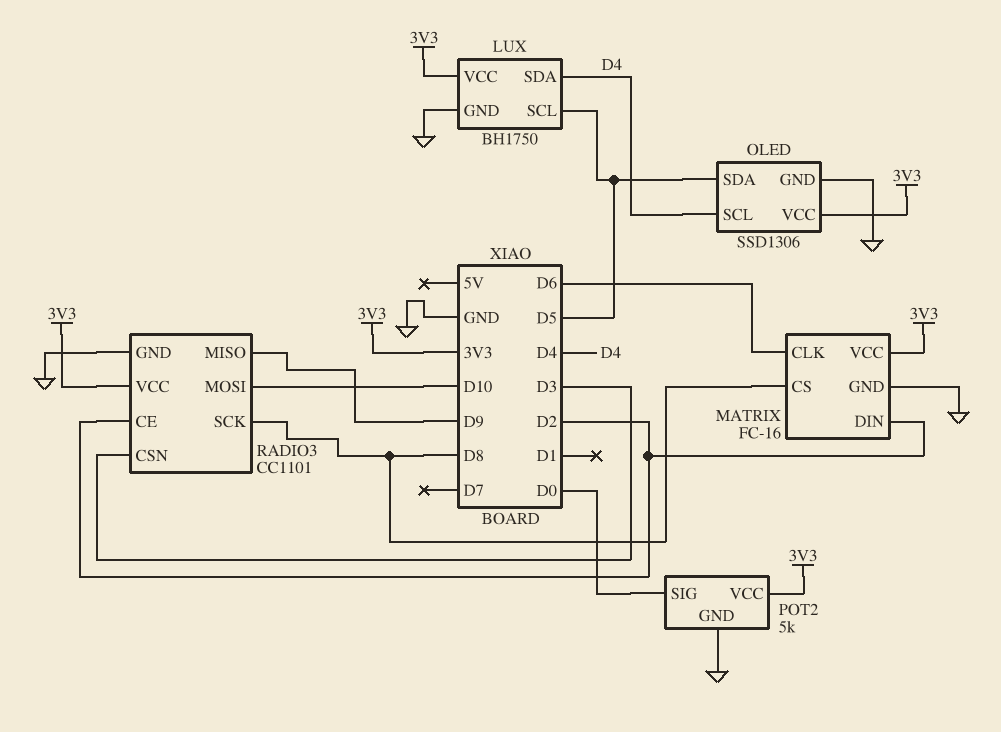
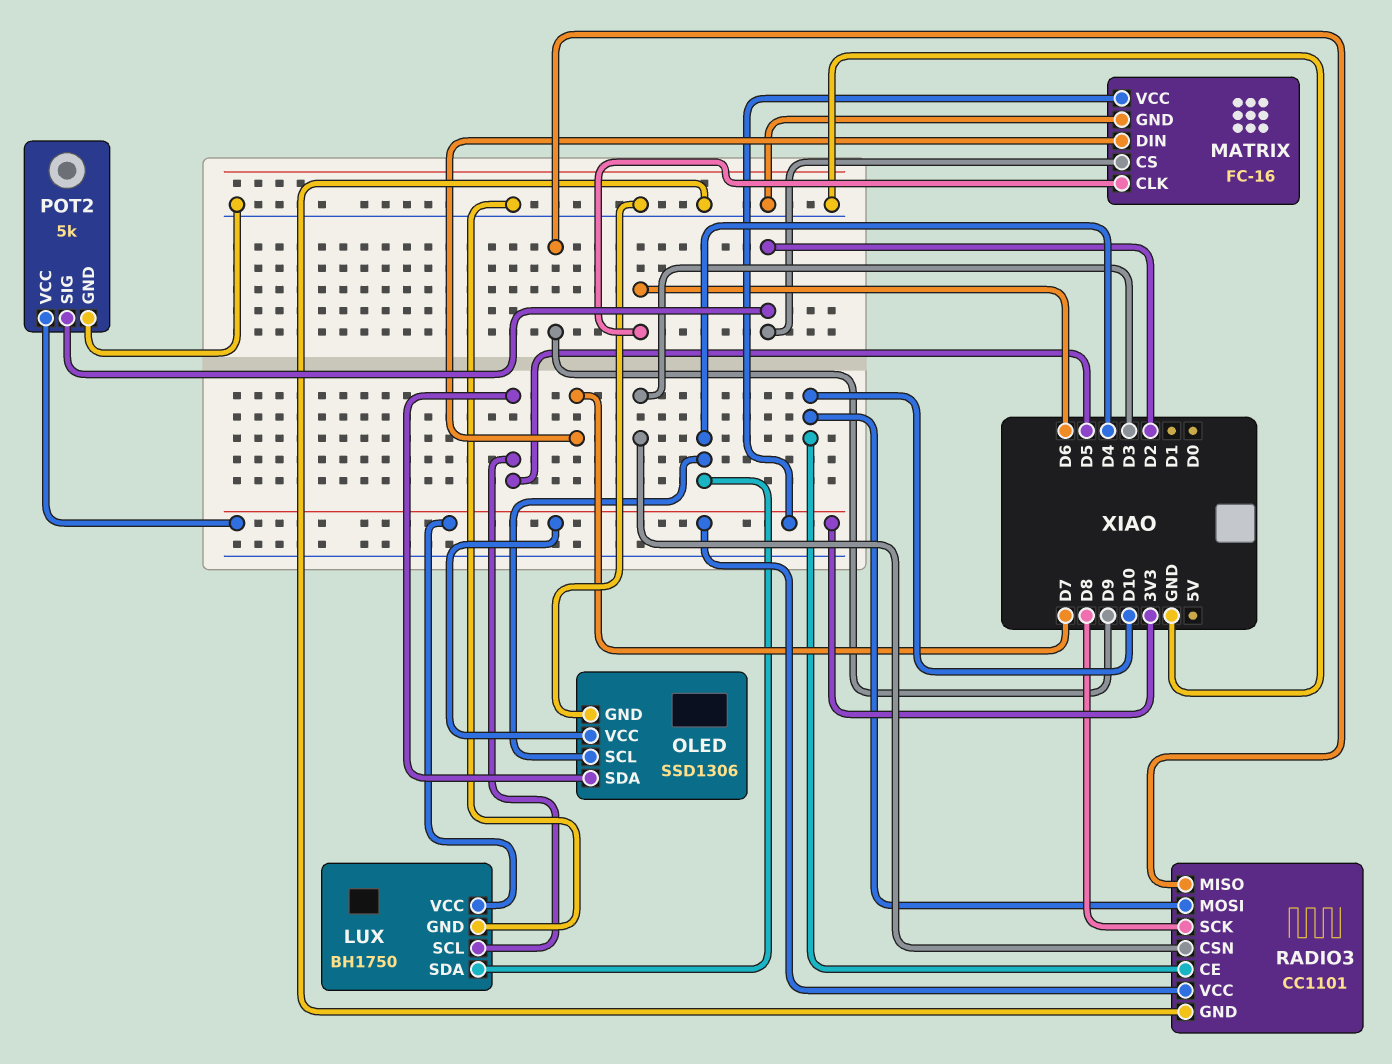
MATRIX pin CS: D8 -> D2
MATRIX pin DIN: D2 -> D7
POT2 pin SIG: D0 -> D2
RADIO3 pin CE: D2 -> D10

